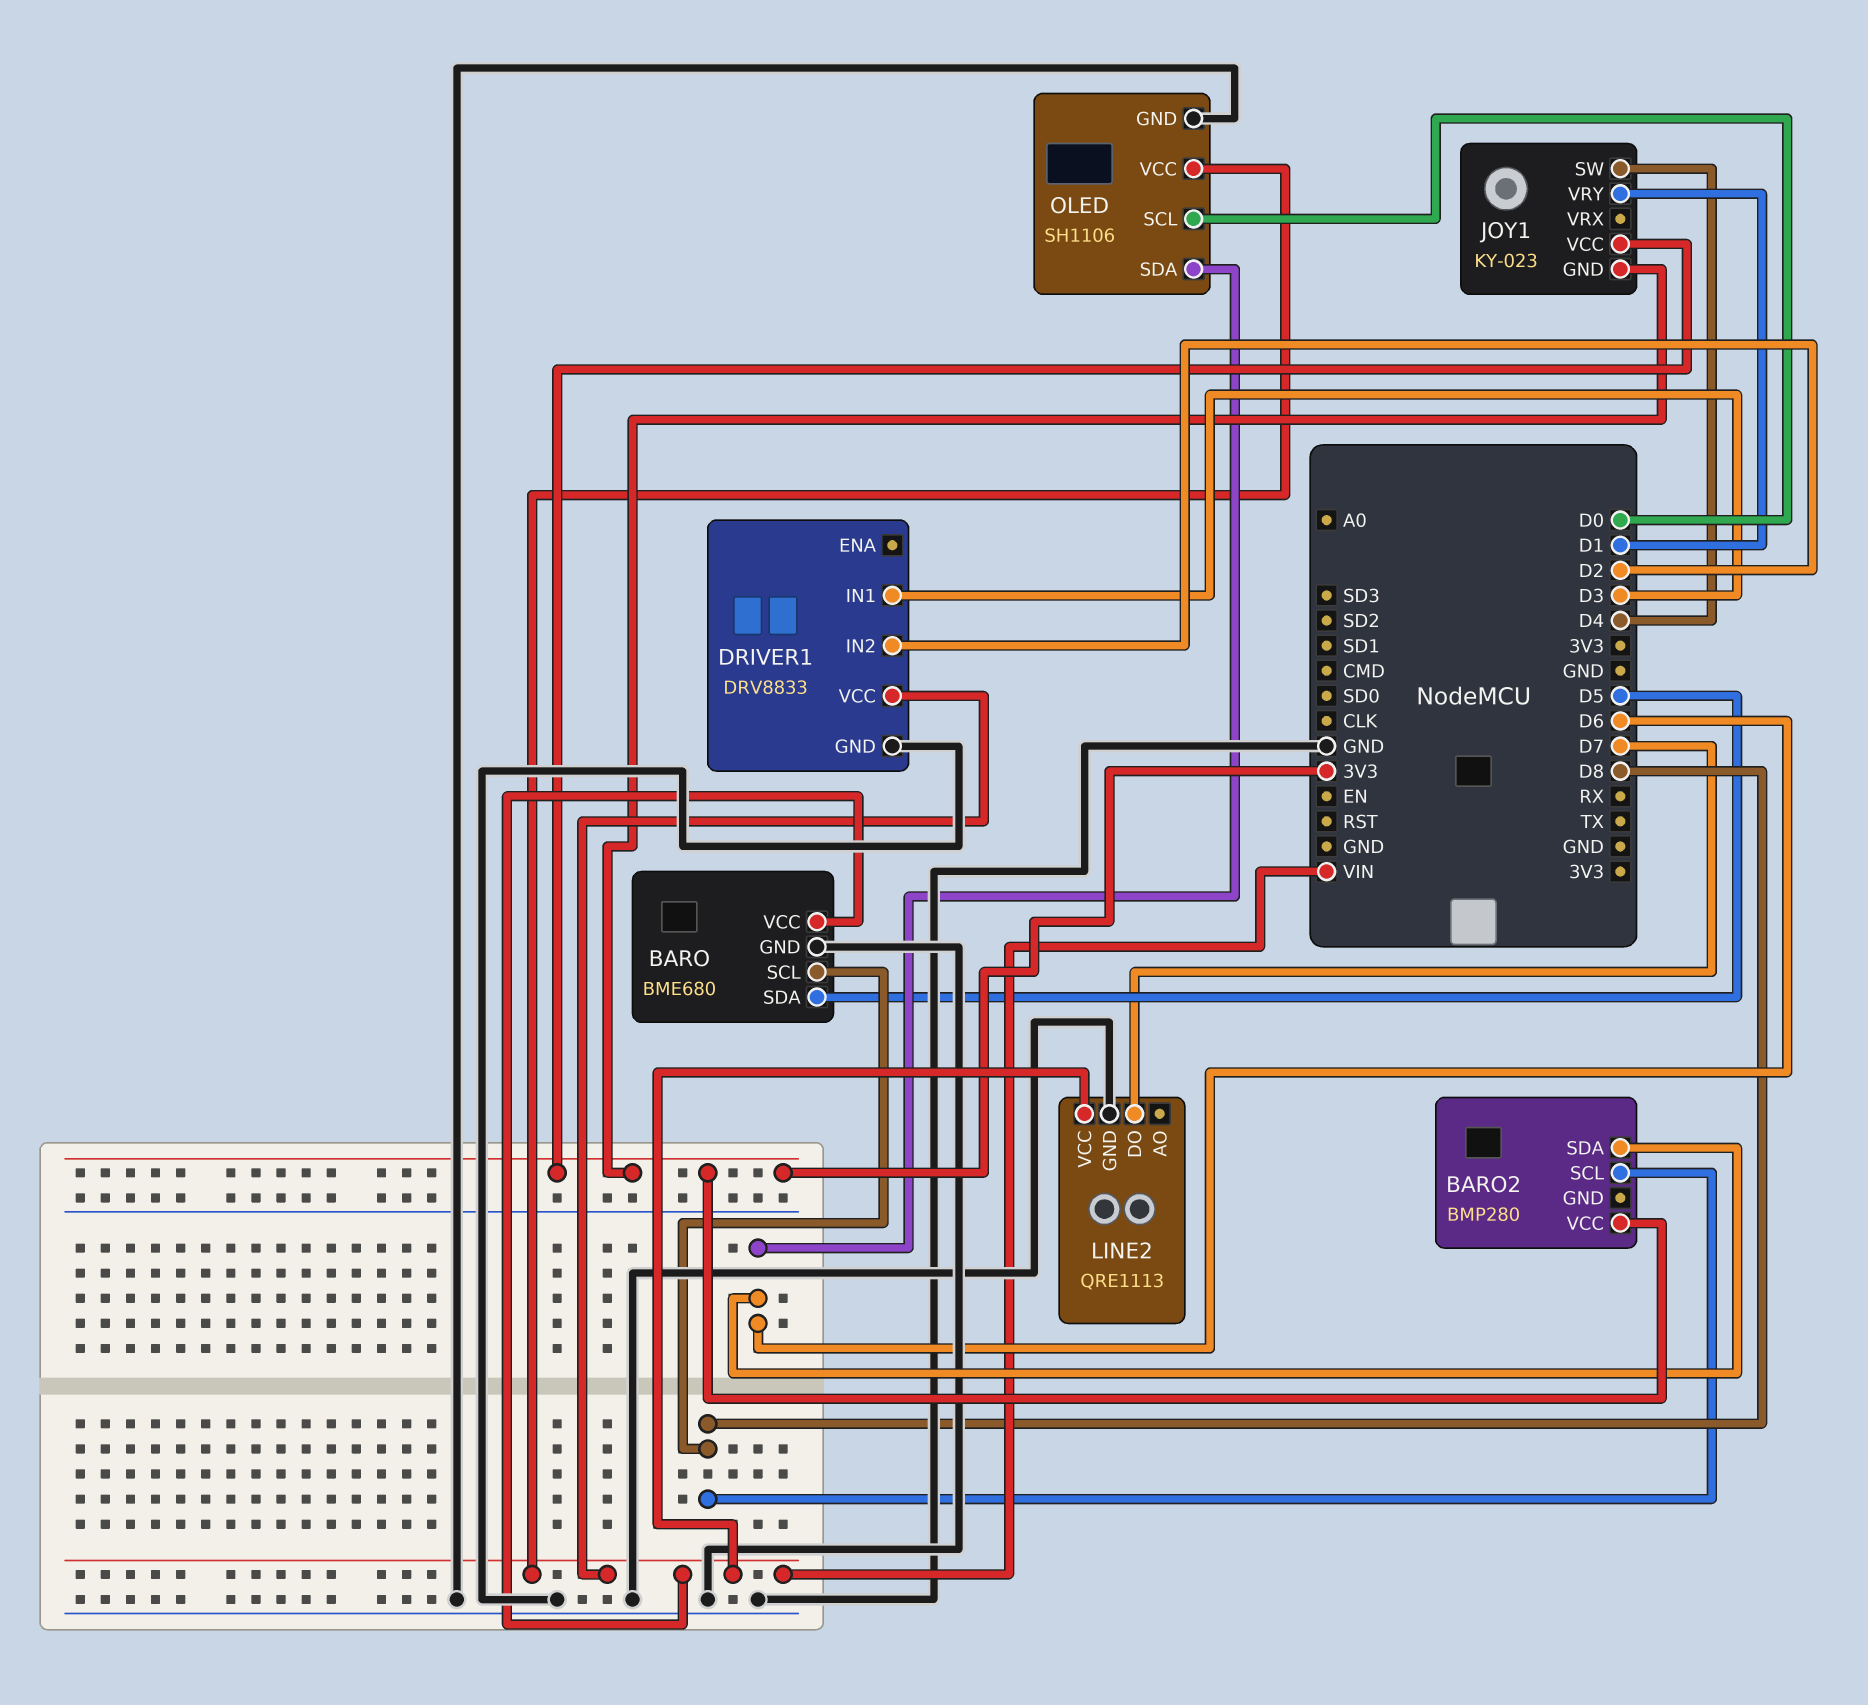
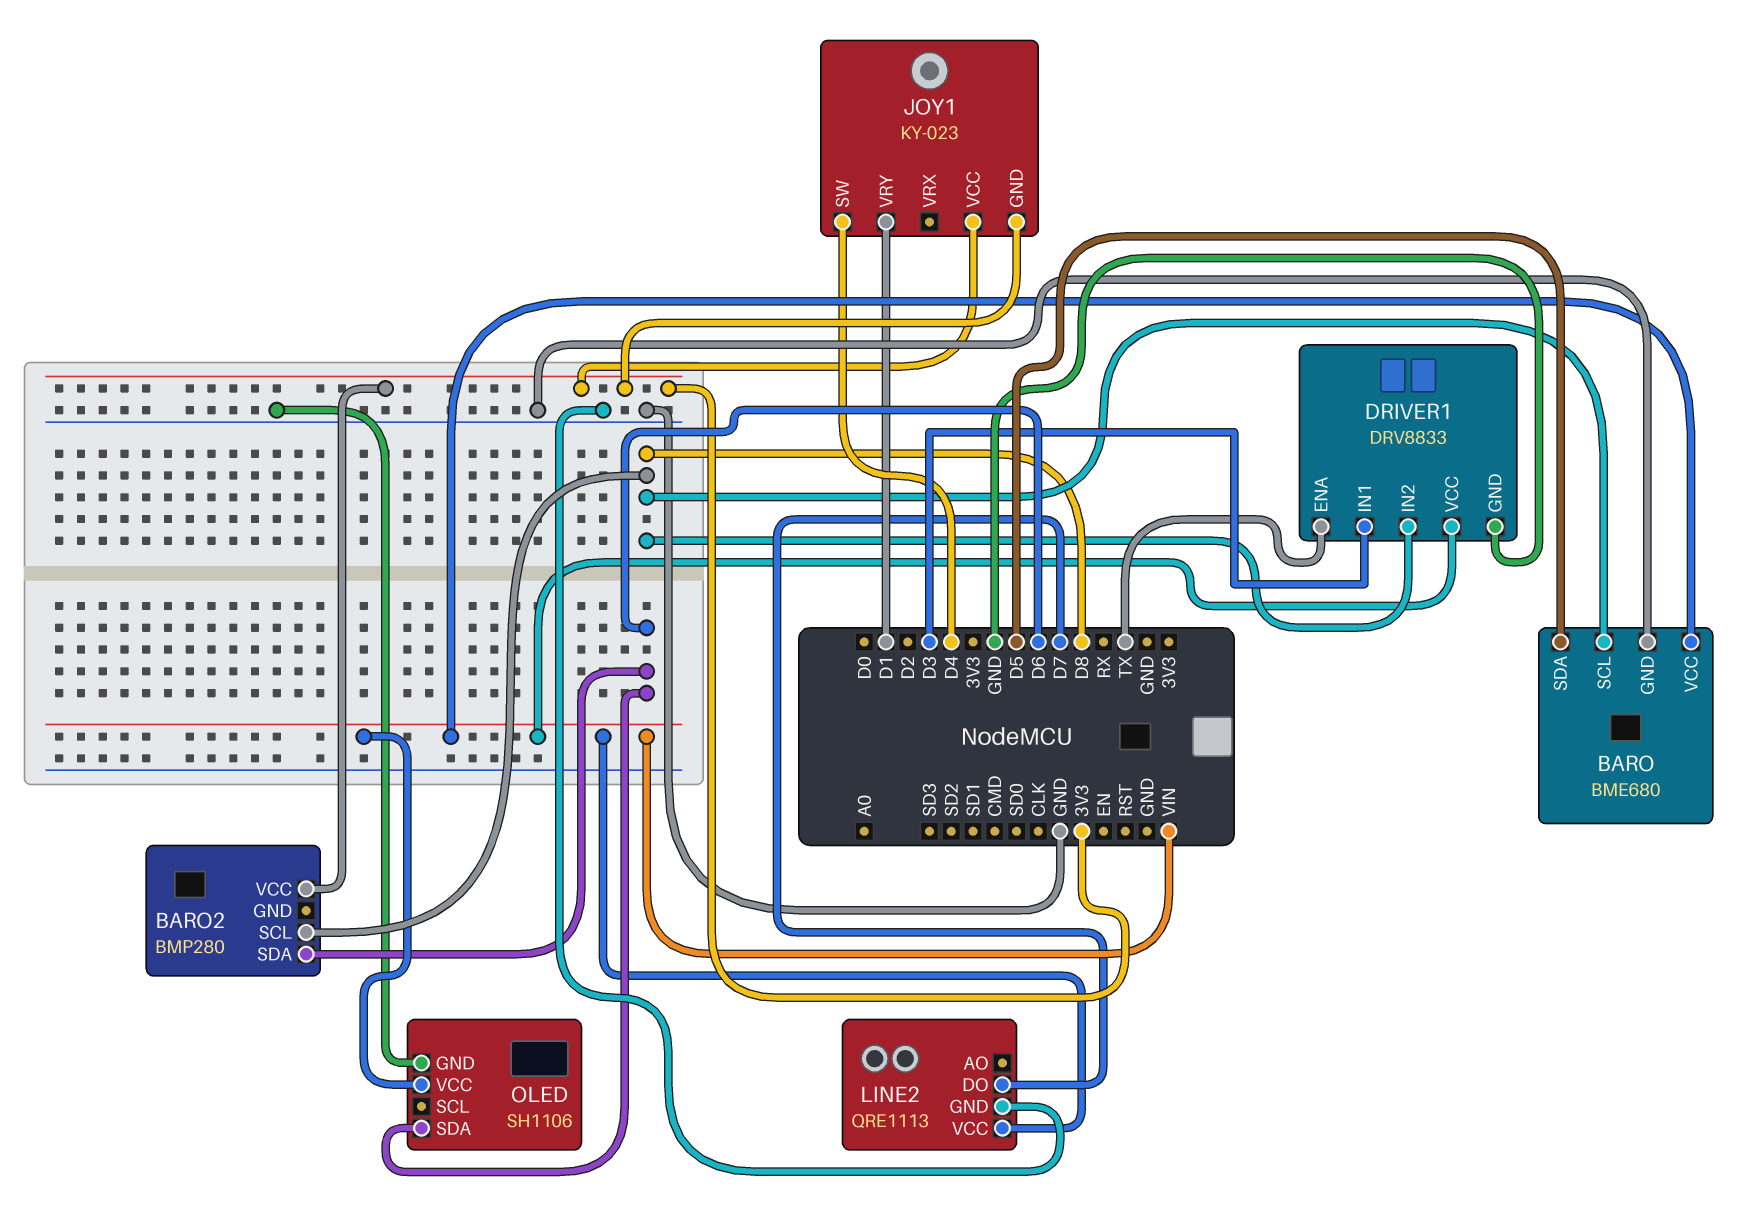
DRIVER1 pin ENA: none -> TX
DRIVER1 pin IN2: D2 -> D8
OLED pin SCL: D0 -> none

